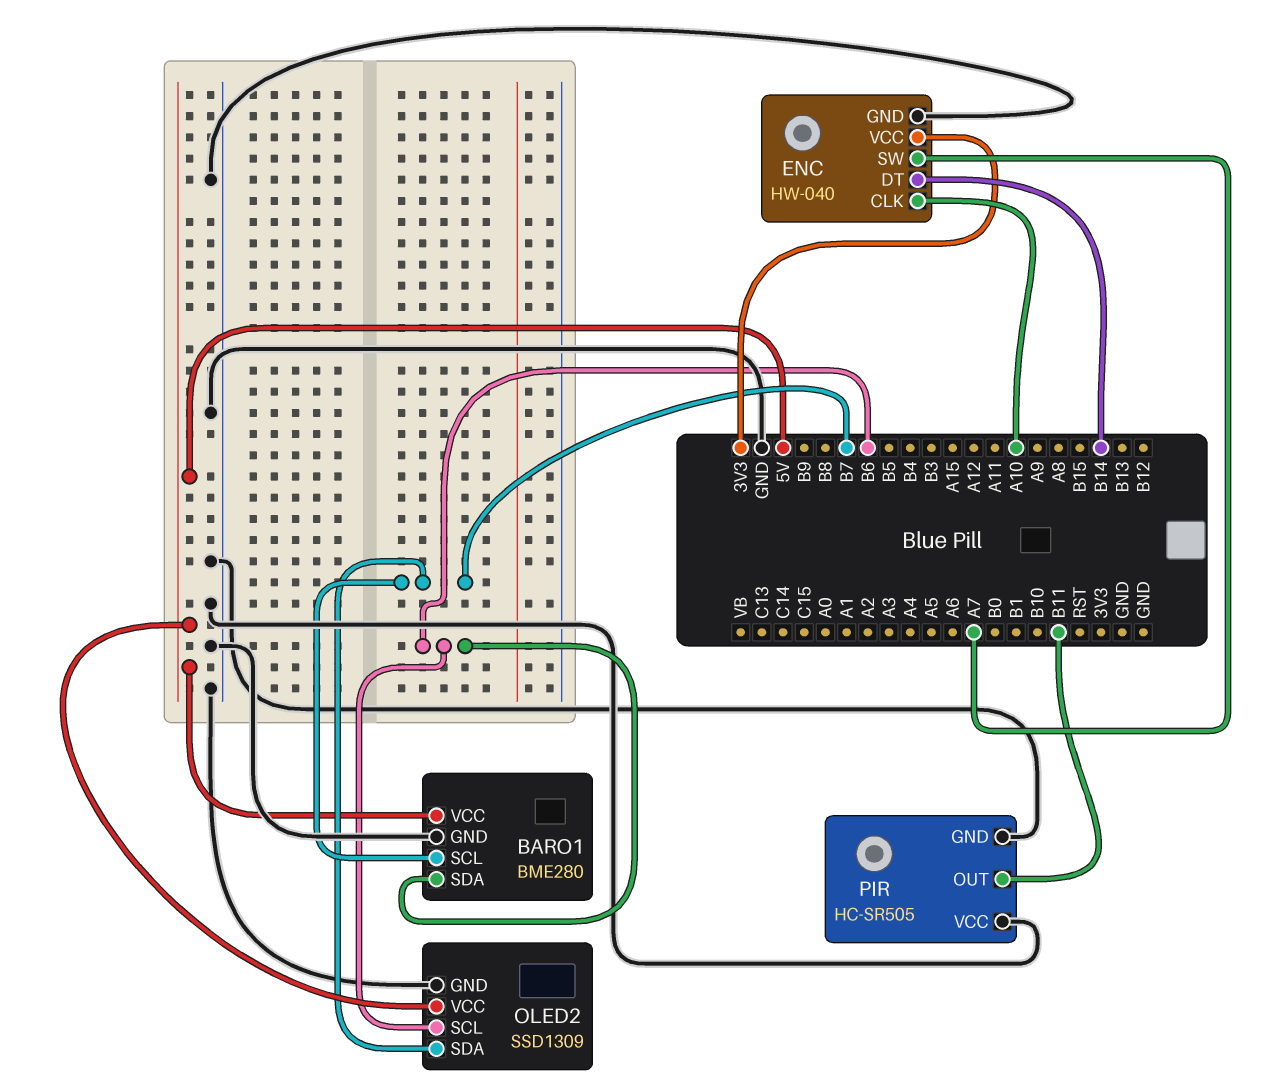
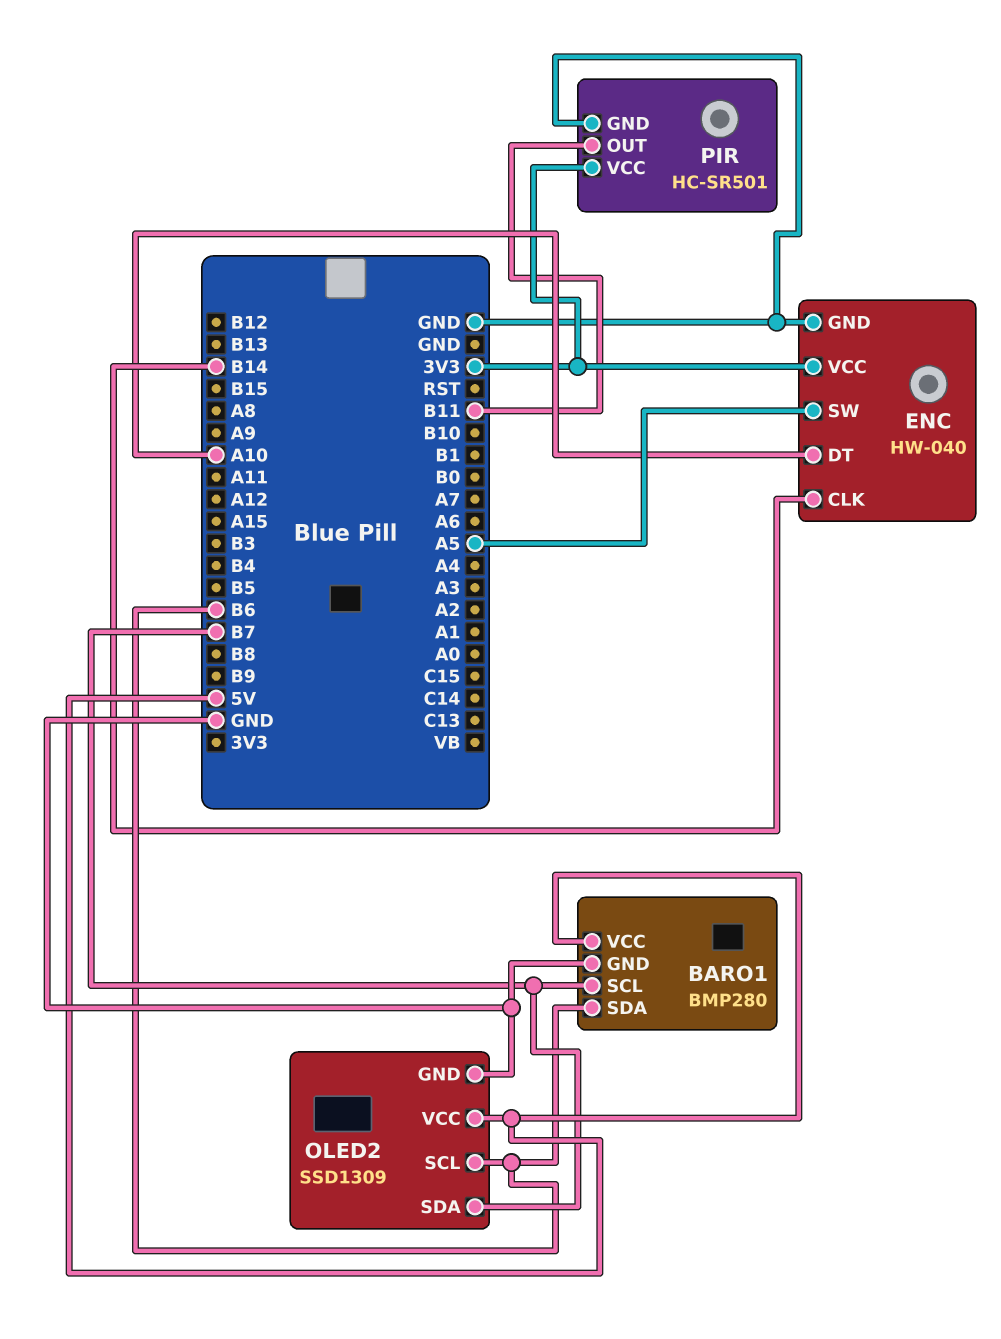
BARO1: BME280 -> BMP280
ENC pin CLK: A10 -> B14
ENC pin DT: B14 -> A10
ENC pin SW: A7 -> A5
PIR: HC-SR505 -> HC-SR501
PIR pin VCC: GND -> 3V3

